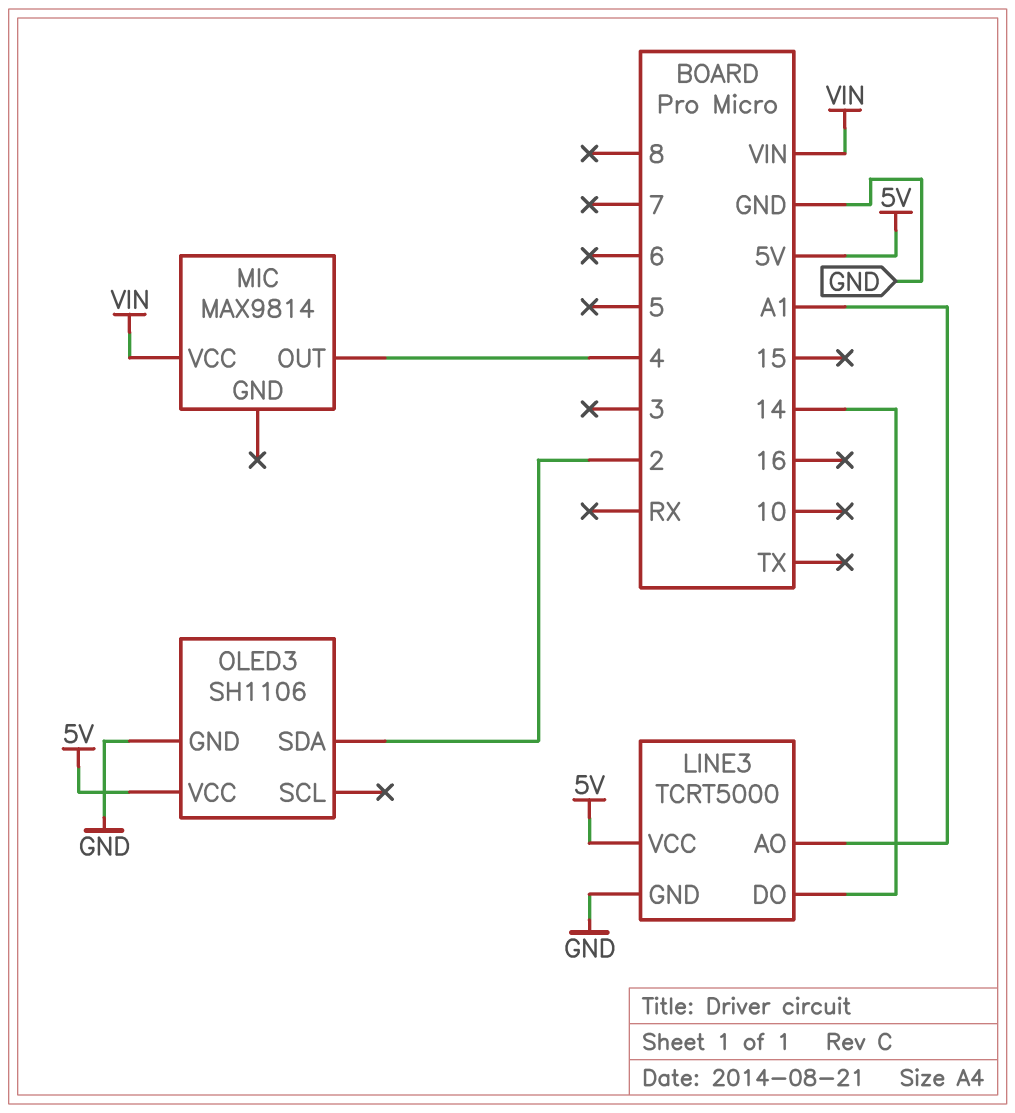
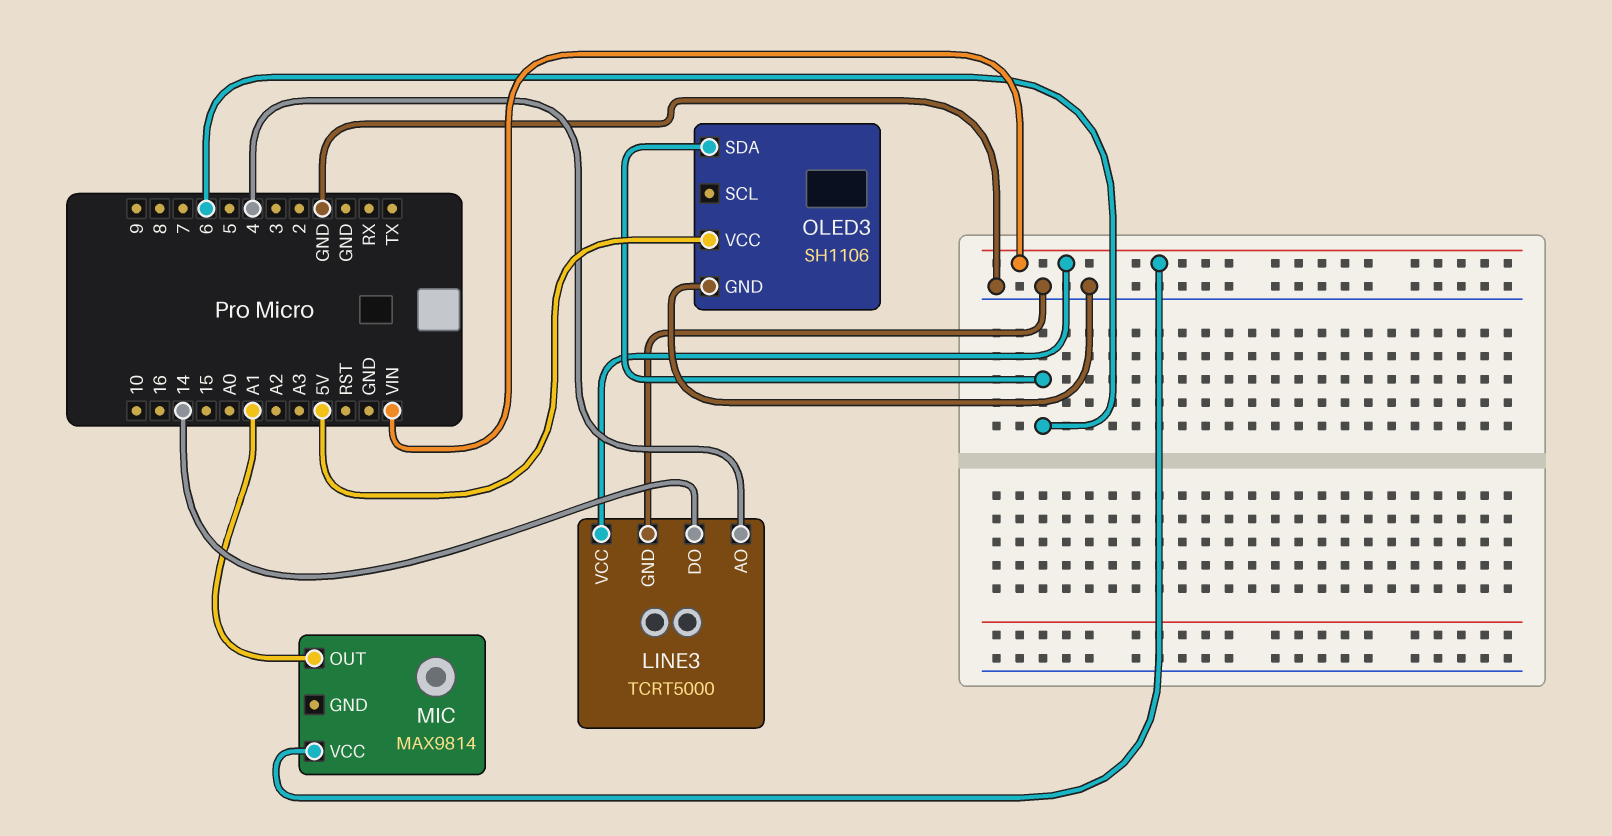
LINE3 pin AO: A1 -> 4
LINE3 pin VCC: 5V -> VIN
MIC pin OUT: 4 -> A1
OLED3 pin SDA: 2 -> 6

